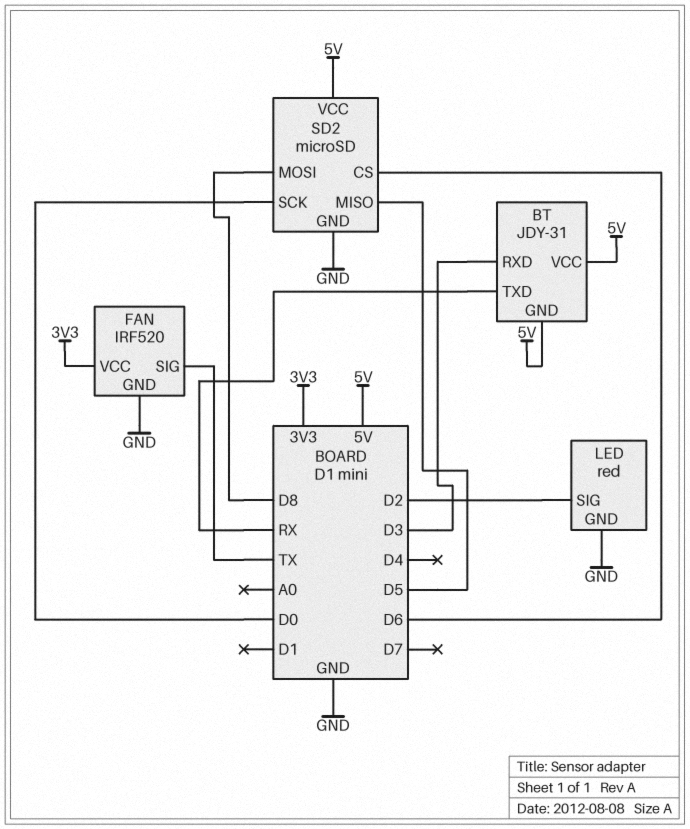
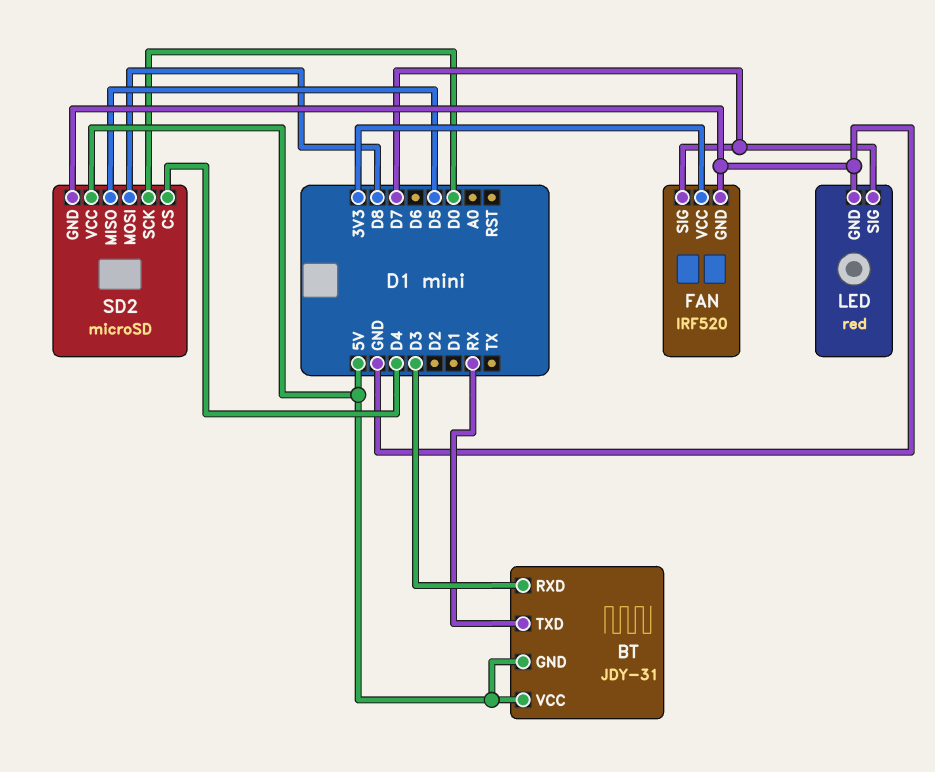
FAN pin SIG: TX -> D7
LED pin SIG: D2 -> D7
SD2 pin CS: D6 -> D4

